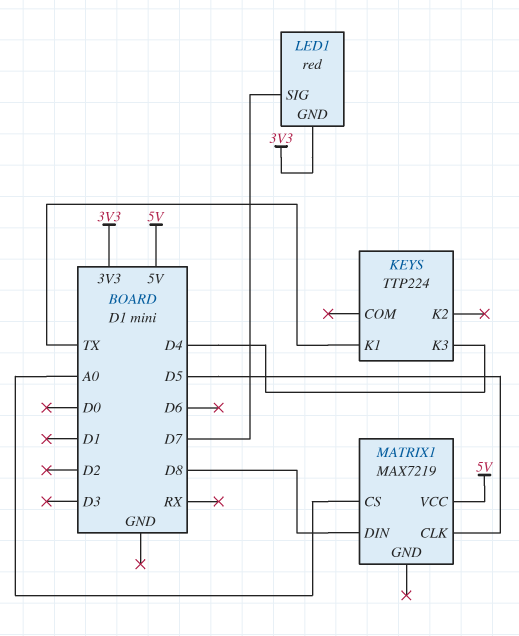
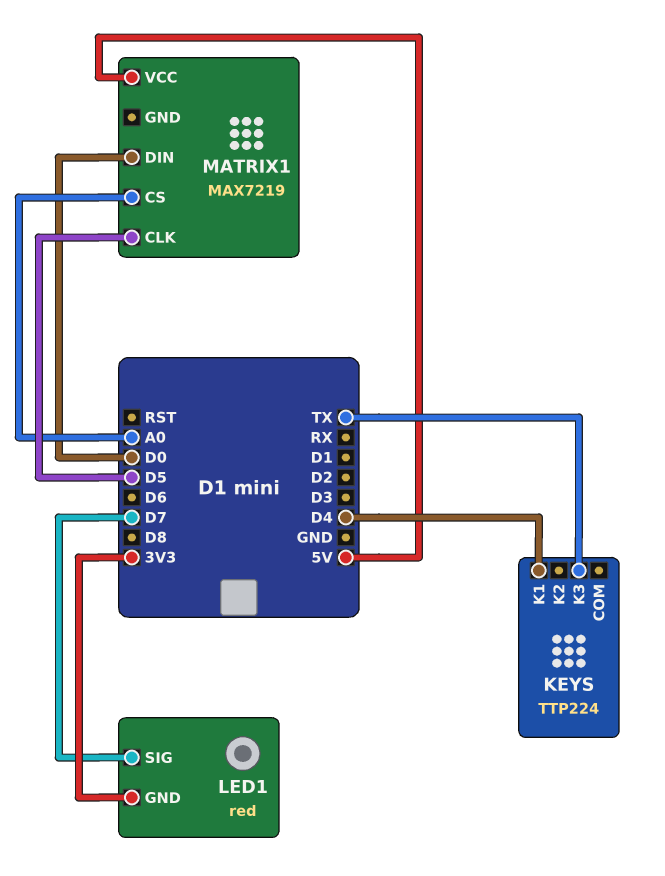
KEYS pin K1: TX -> D4
KEYS pin K3: D4 -> TX
MATRIX1 pin DIN: D8 -> D0

